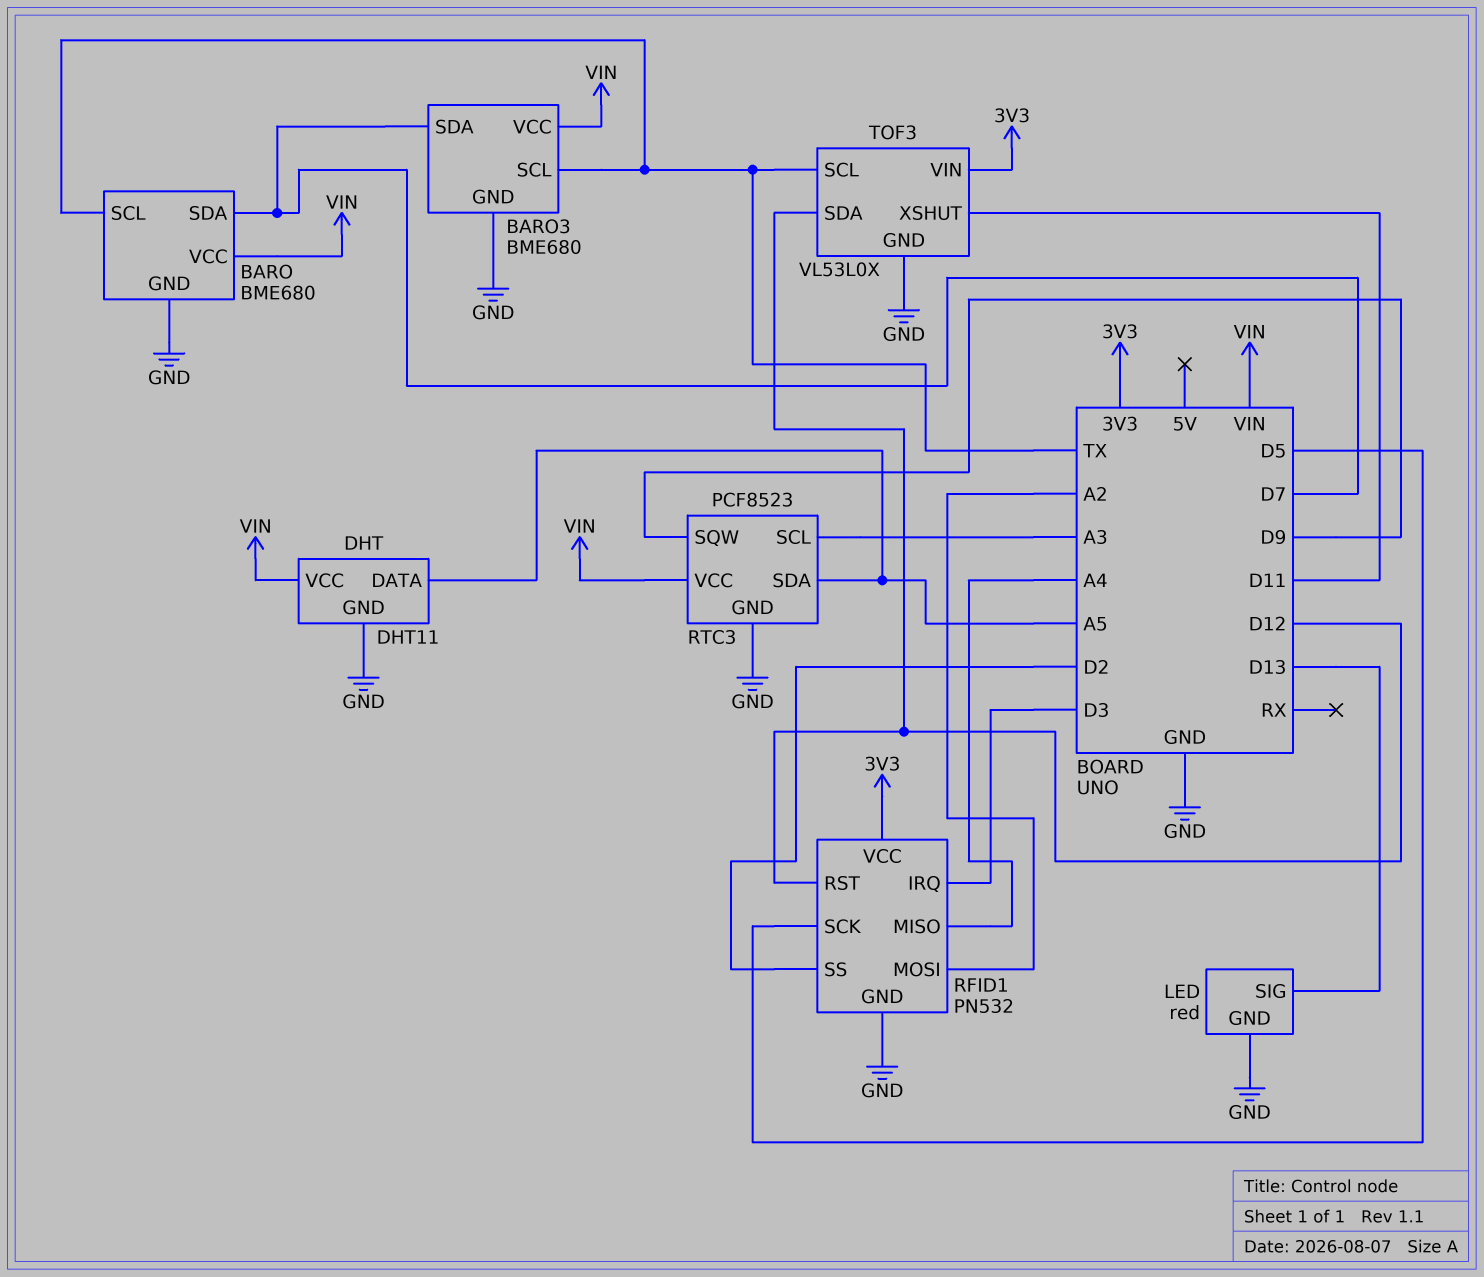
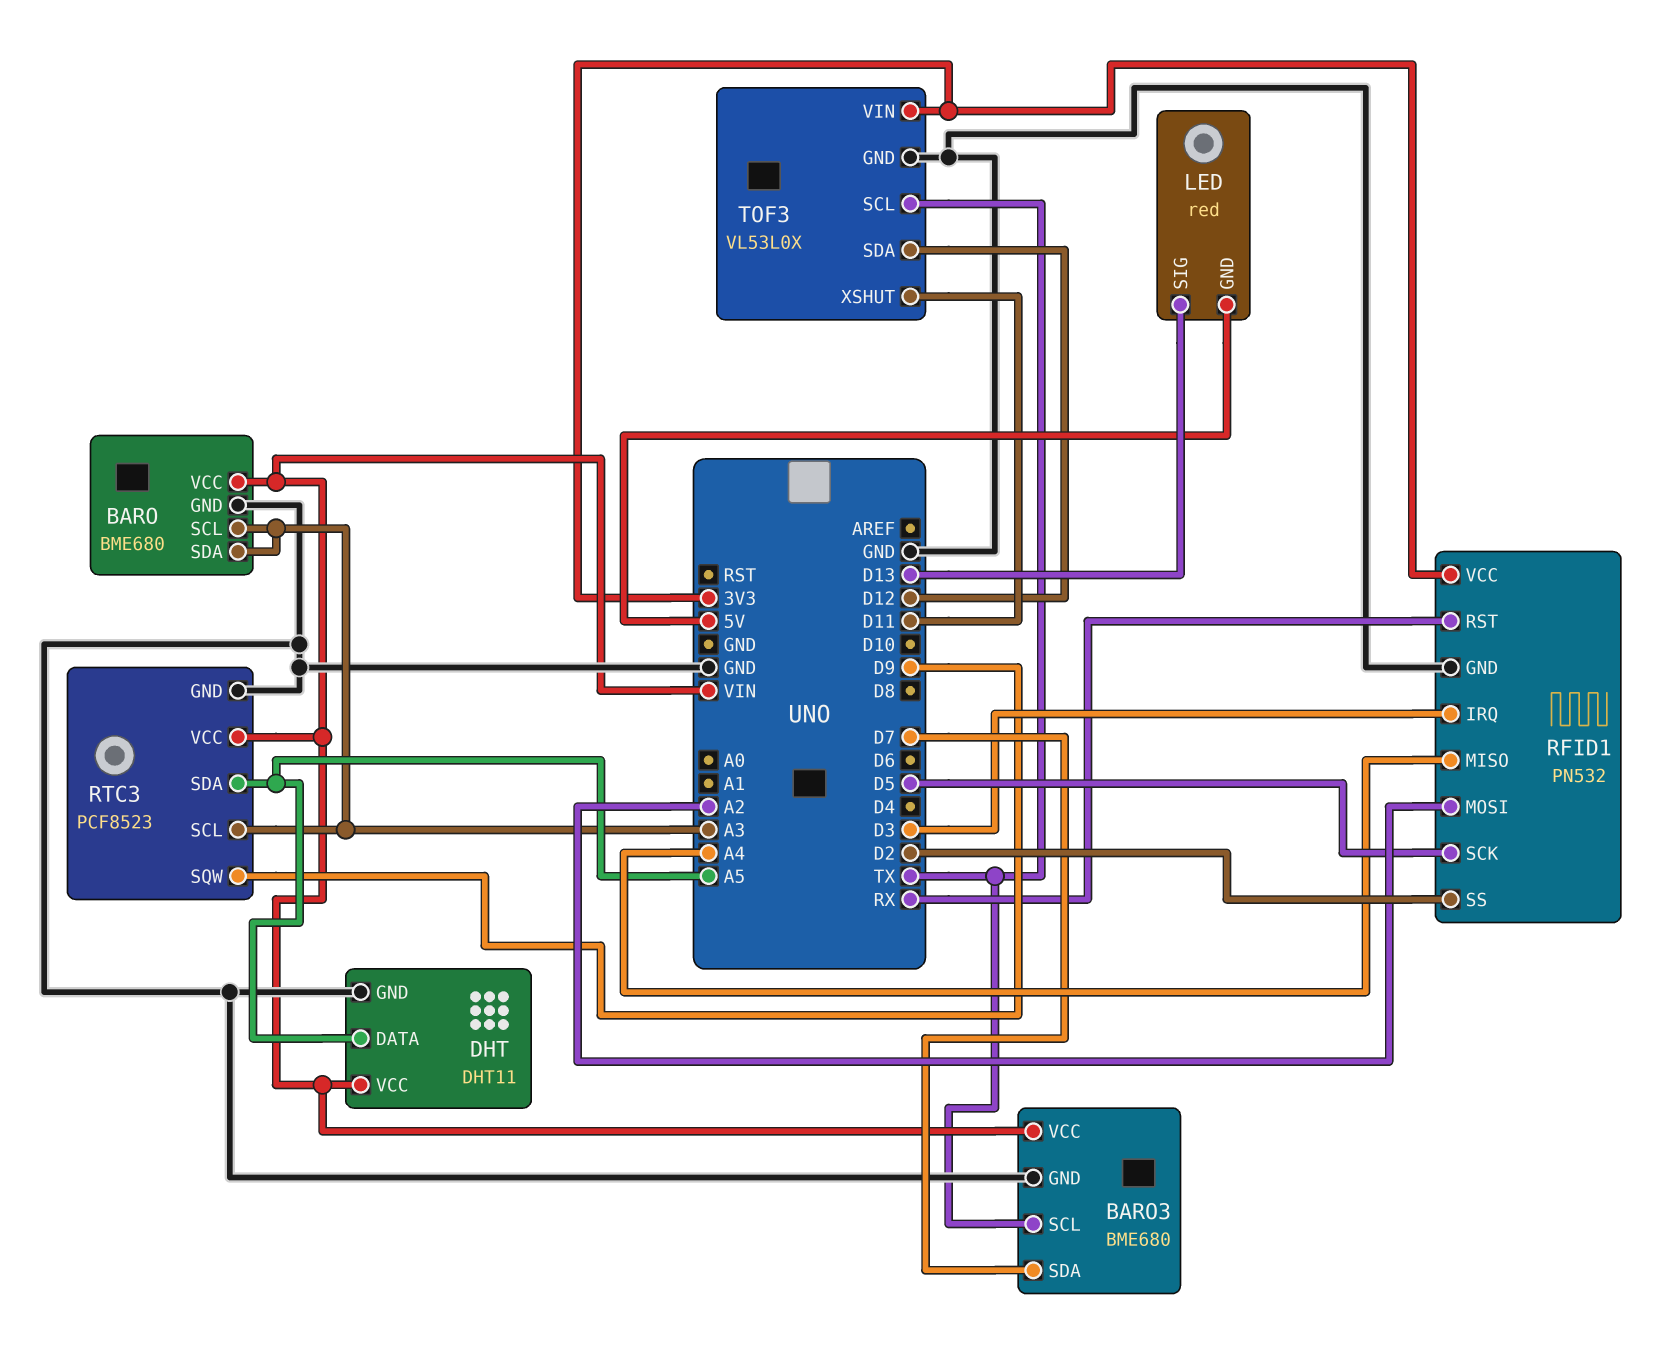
BARO pin SCL: TX -> A3
BARO pin SDA: D7 -> A3
LED pin GND: GND -> 5V
RFID1 pin RST: D12 -> RX

